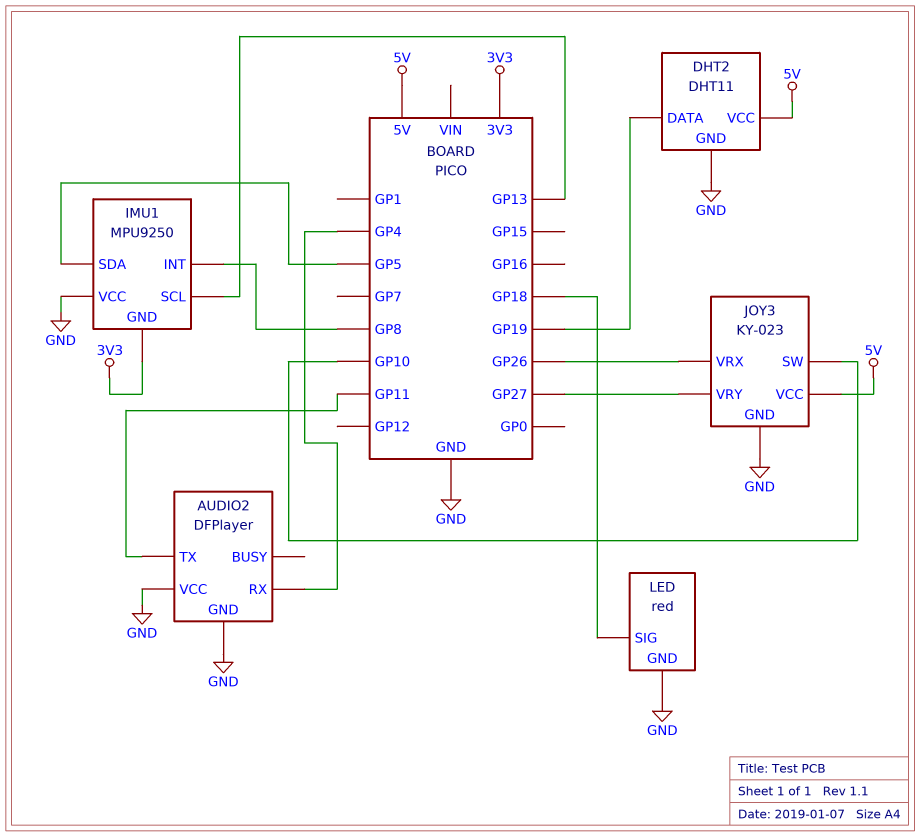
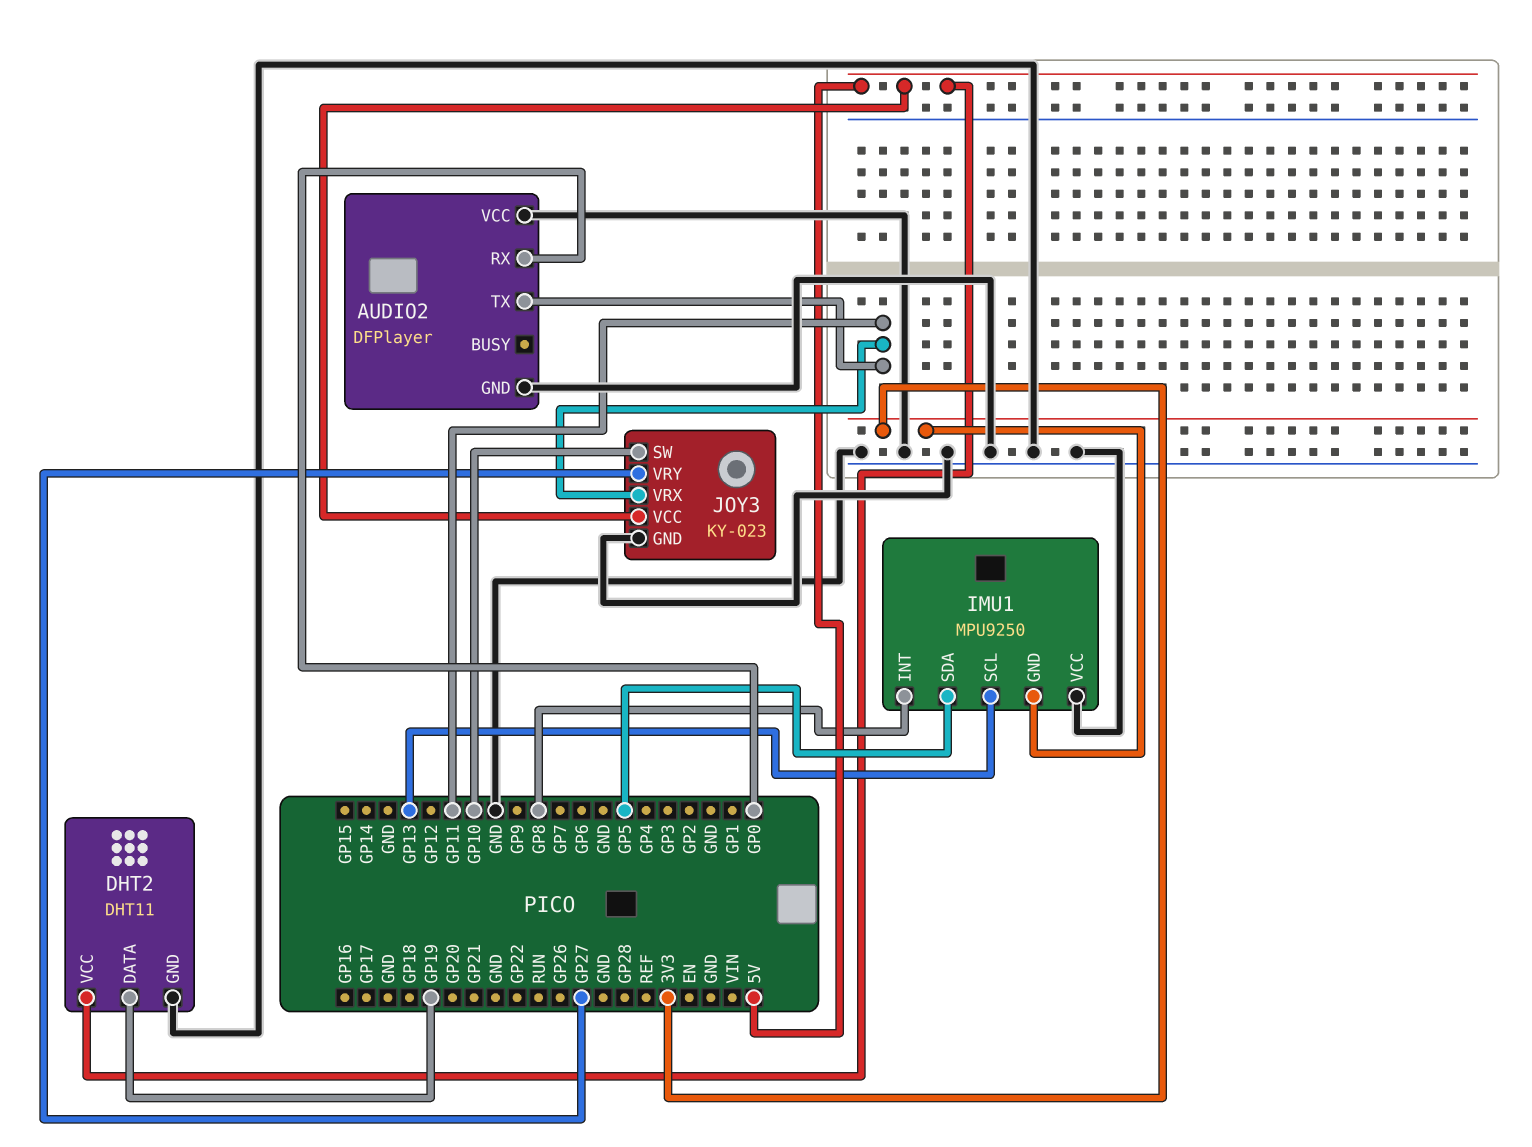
AUDIO2 pin RX: GP4 -> GP0
JOY3 pin VRX: GP26 -> GP11
LED: red -> none
LED pin GND: GND -> none
LED pin SIG: GP18 -> none

